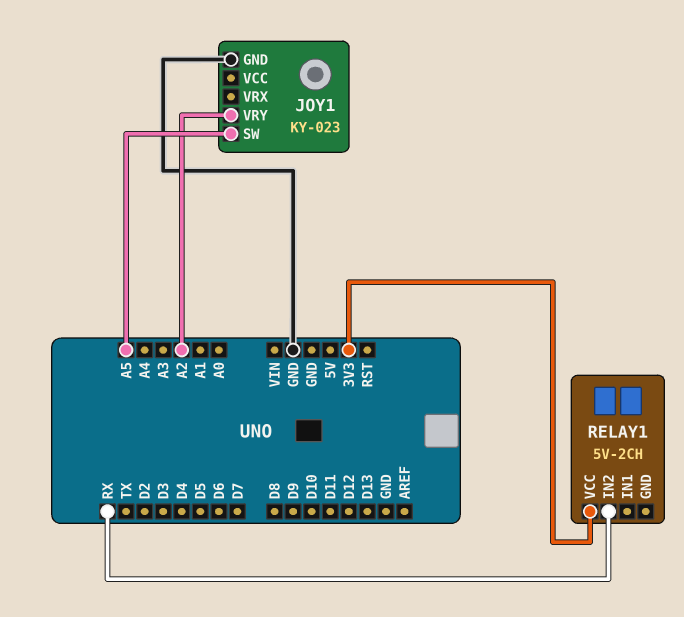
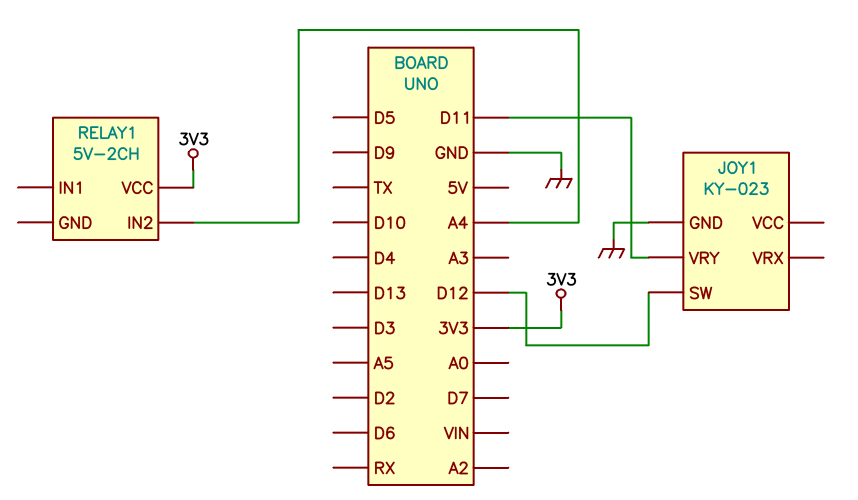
JOY1 pin SW: A5 -> D12
JOY1 pin VRY: A2 -> D11
RELAY1 pin IN2: RX -> A4

